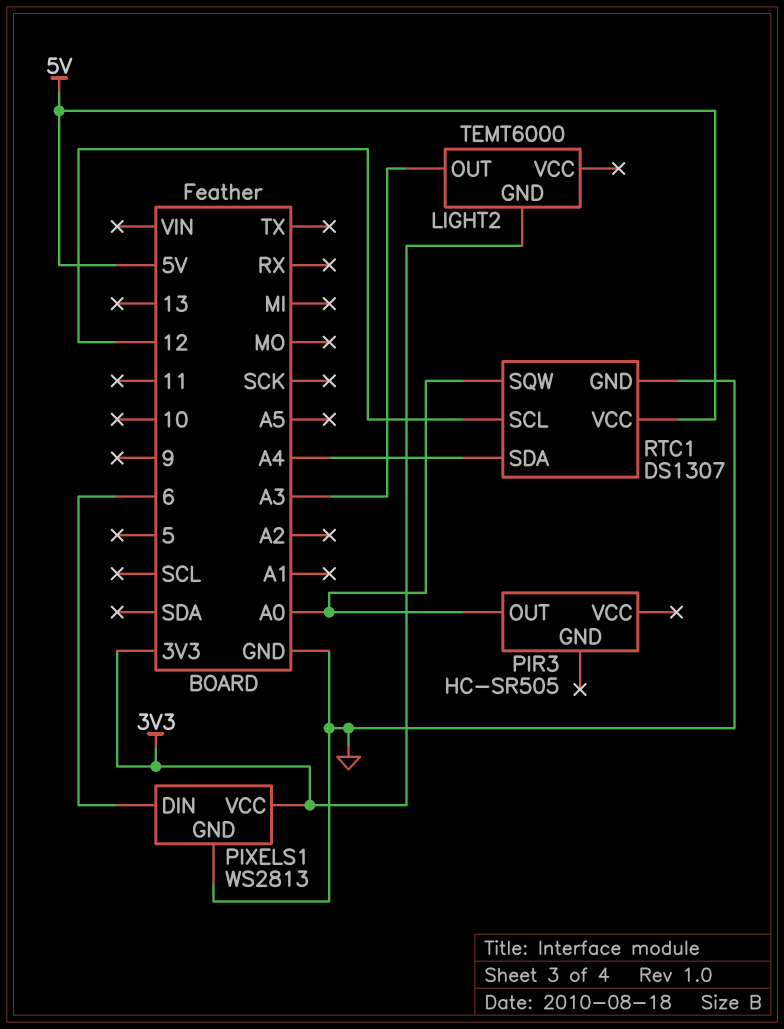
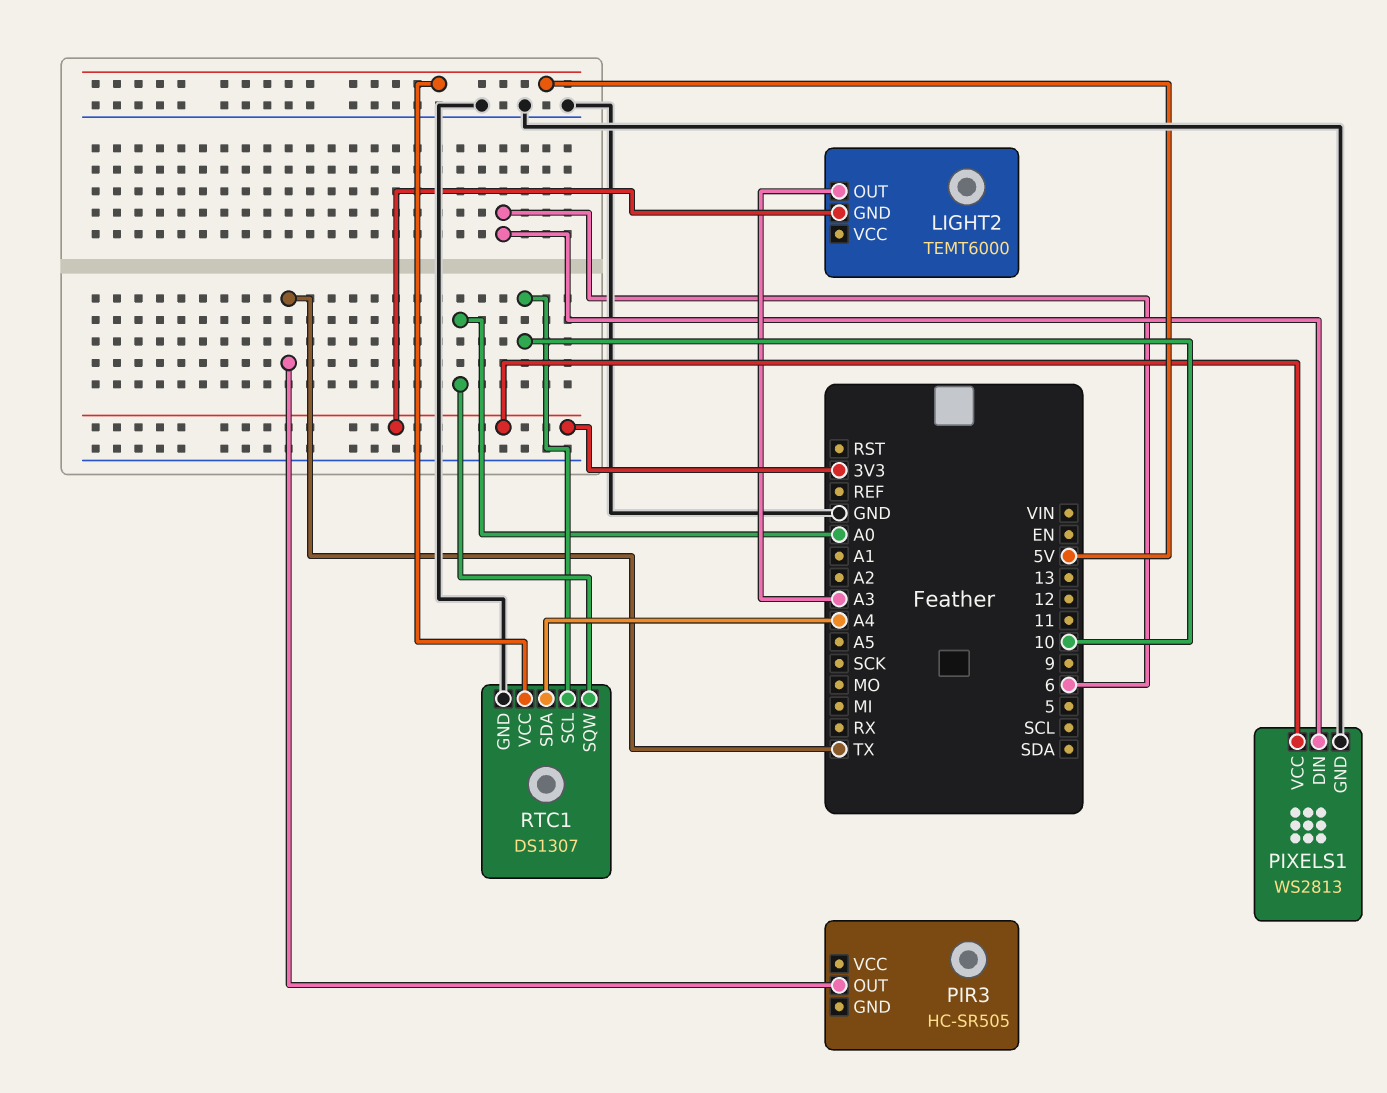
PIR3 pin OUT: A0 -> TX
RTC1 pin SCL: 12 -> 10

